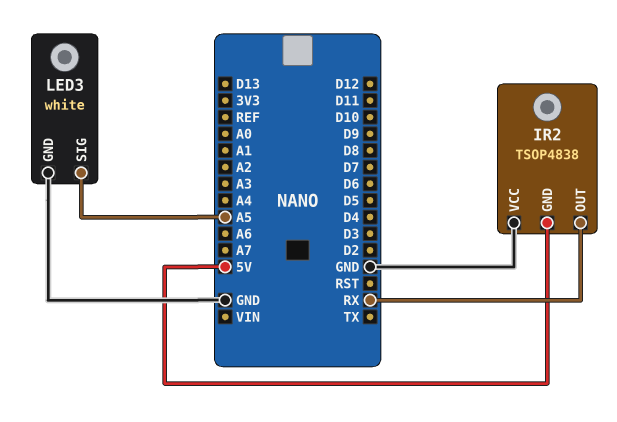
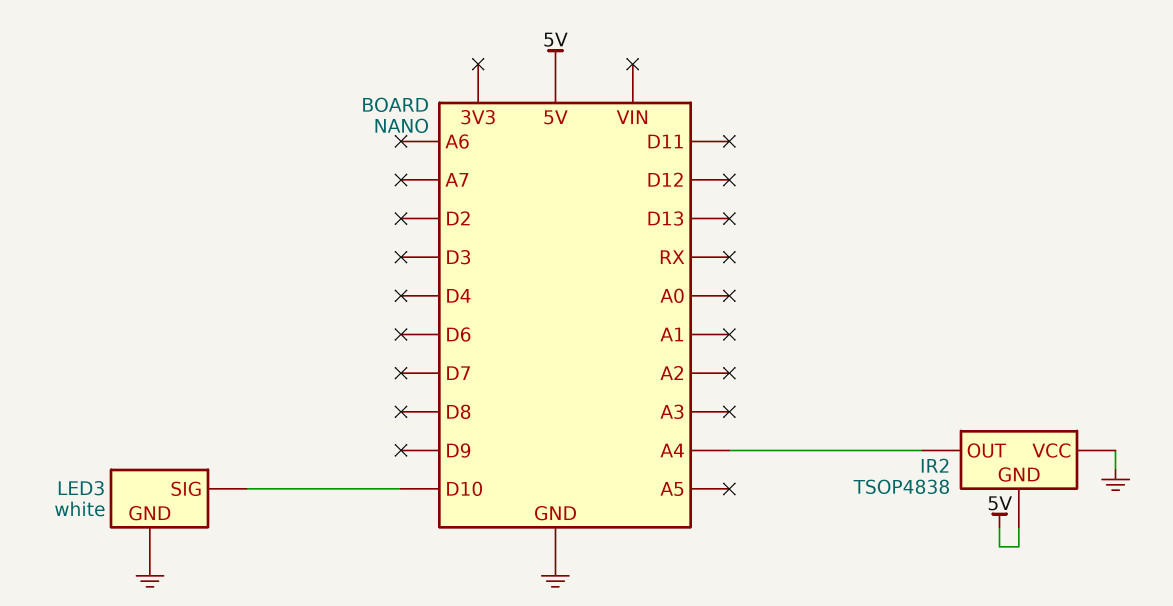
IR2 pin OUT: RX -> A4
LED3 pin SIG: A5 -> D10

